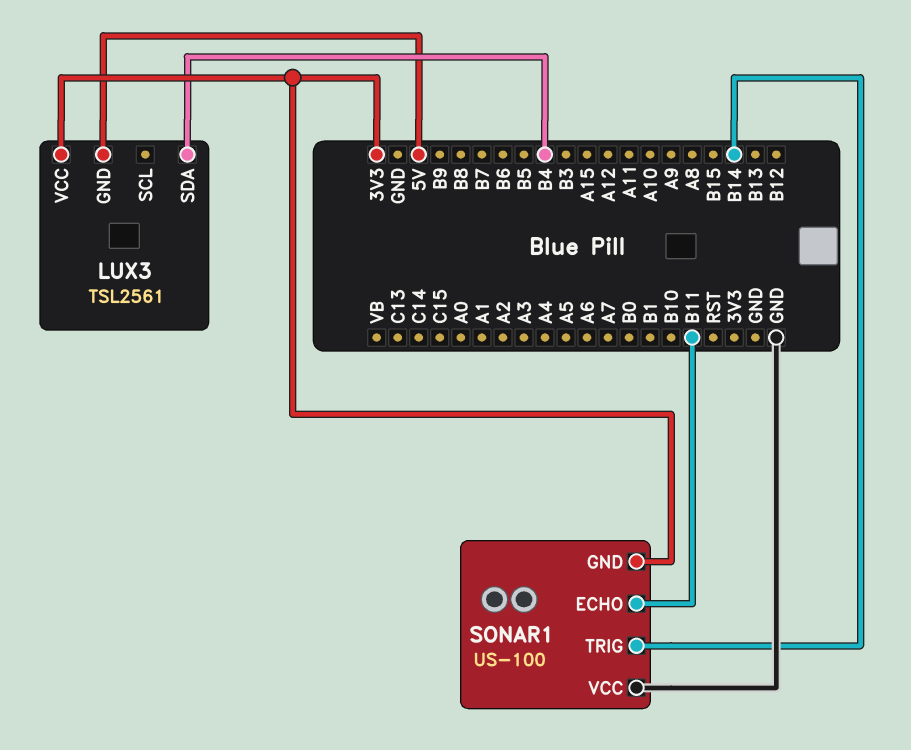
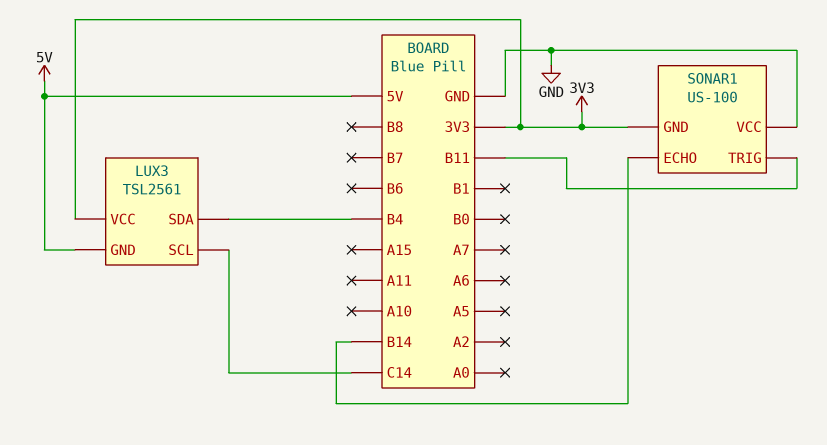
LUX3 pin SCL: none -> C14
SONAR1 pin ECHO: B11 -> B14
SONAR1 pin TRIG: B14 -> B11

